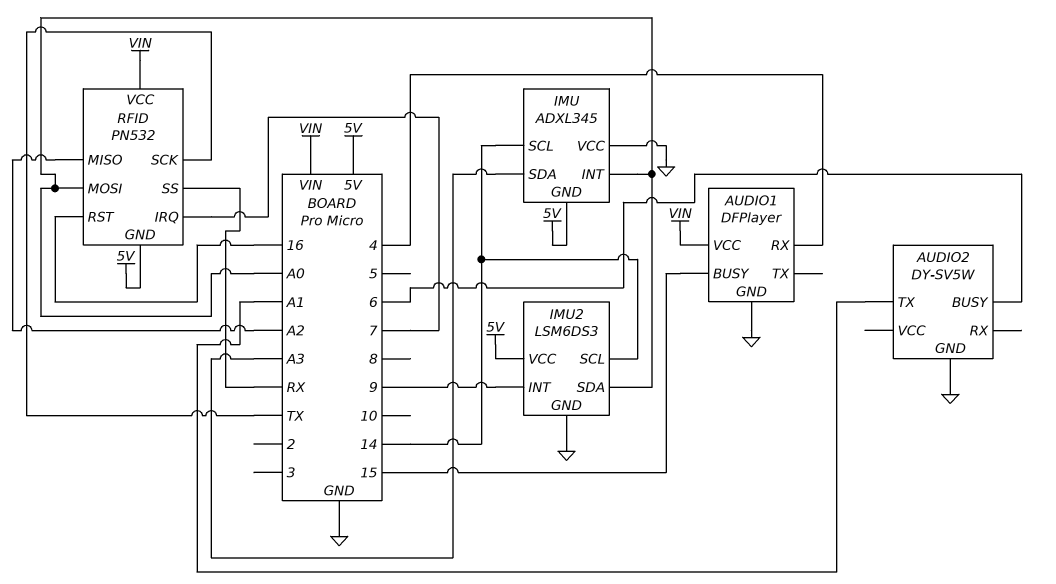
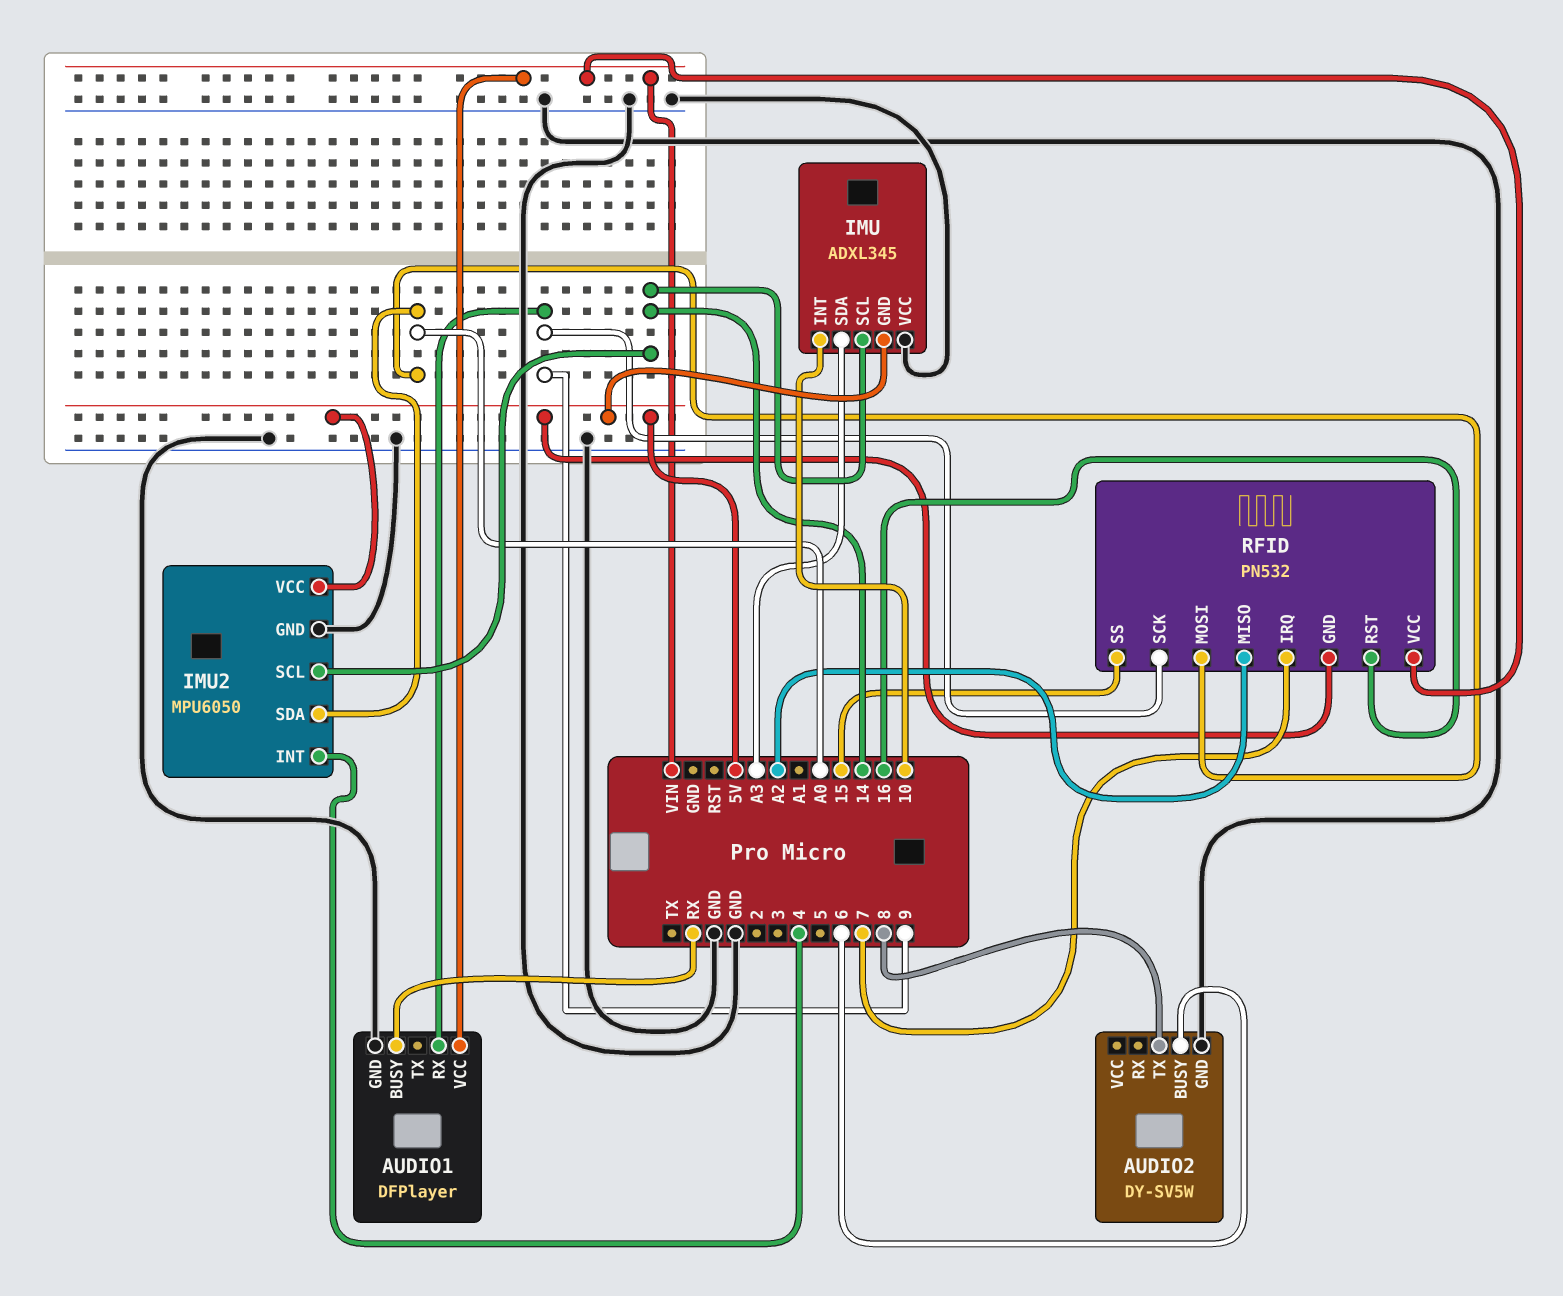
AUDIO1 pin BUSY: 15 -> RX
AUDIO1 pin RX: 4 -> 9
AUDIO2 pin TX: A1 -> 8
IMU pin INT: A0 -> 10
IMU2: LSM6DS3 -> MPU6050
IMU2 pin INT: 9 -> 4
RFID pin SCK: TX -> 9
RFID pin SS: RX -> 15

